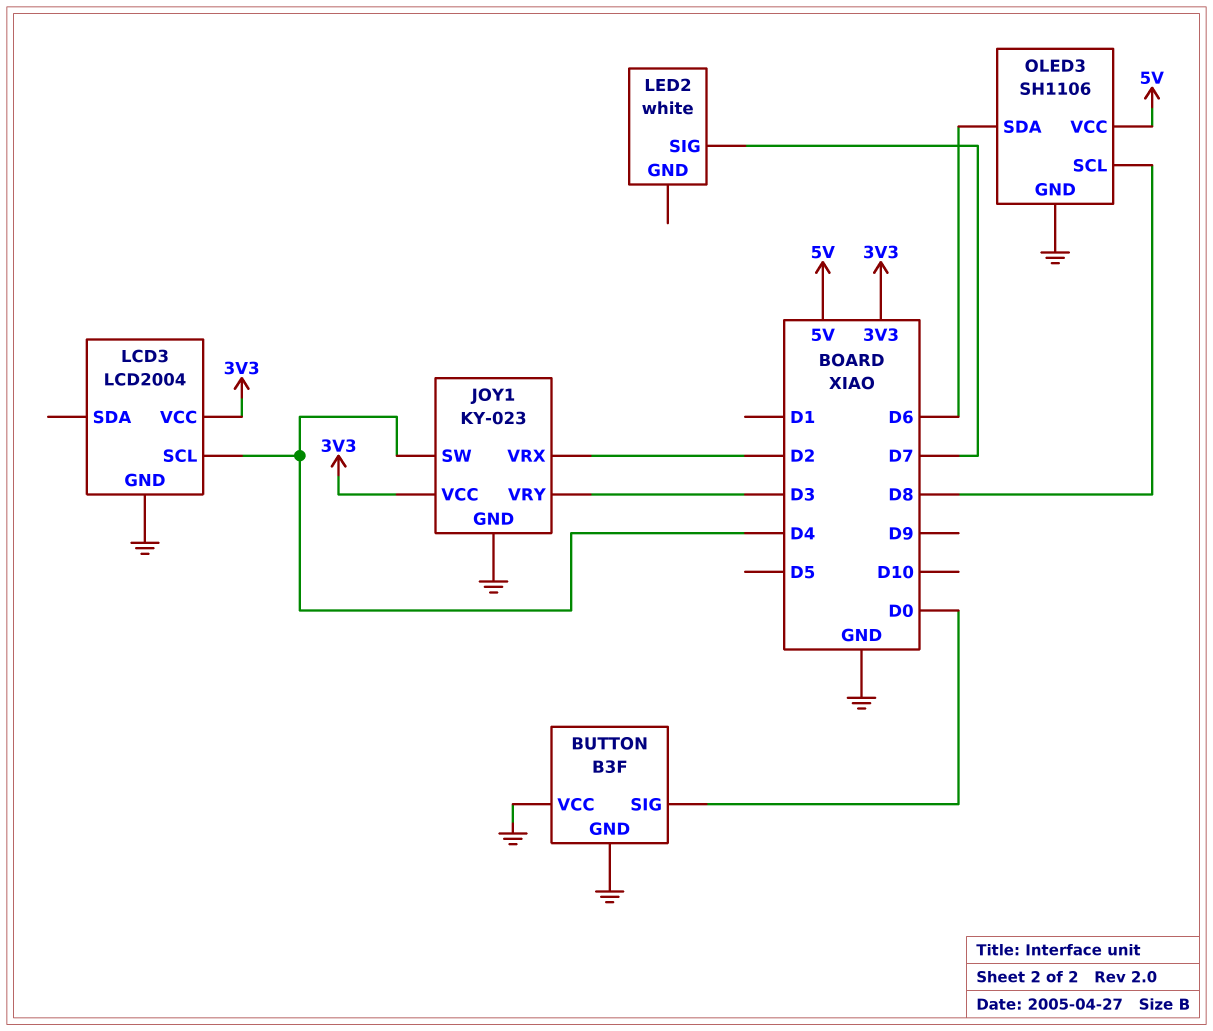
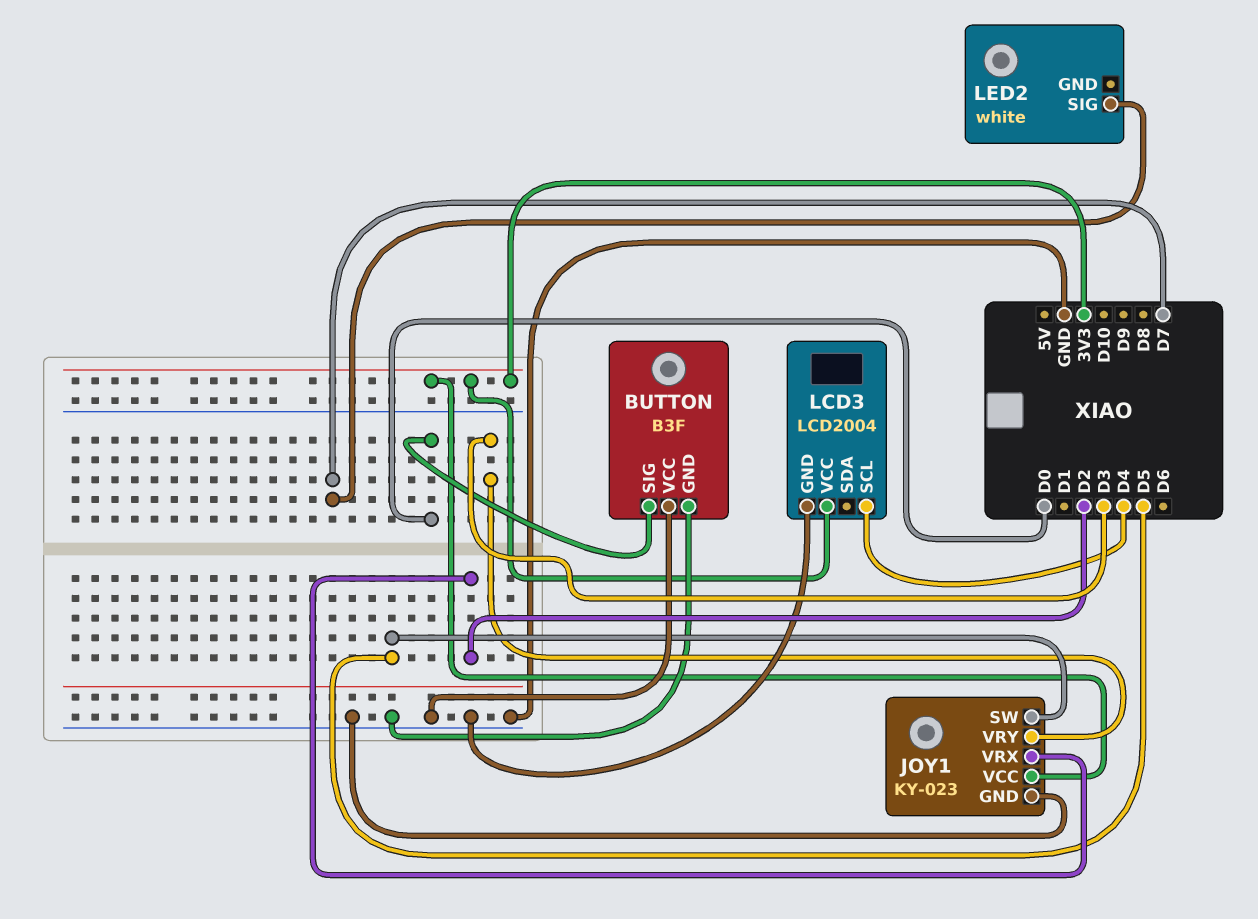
JOY1 pin SW: D4 -> D5
OLED3: SH1106 -> none
OLED3 pin GND: GND -> none
OLED3 pin SCL: D8 -> none
OLED3 pin SDA: D6 -> none
OLED3 pin VCC: 5V -> none

